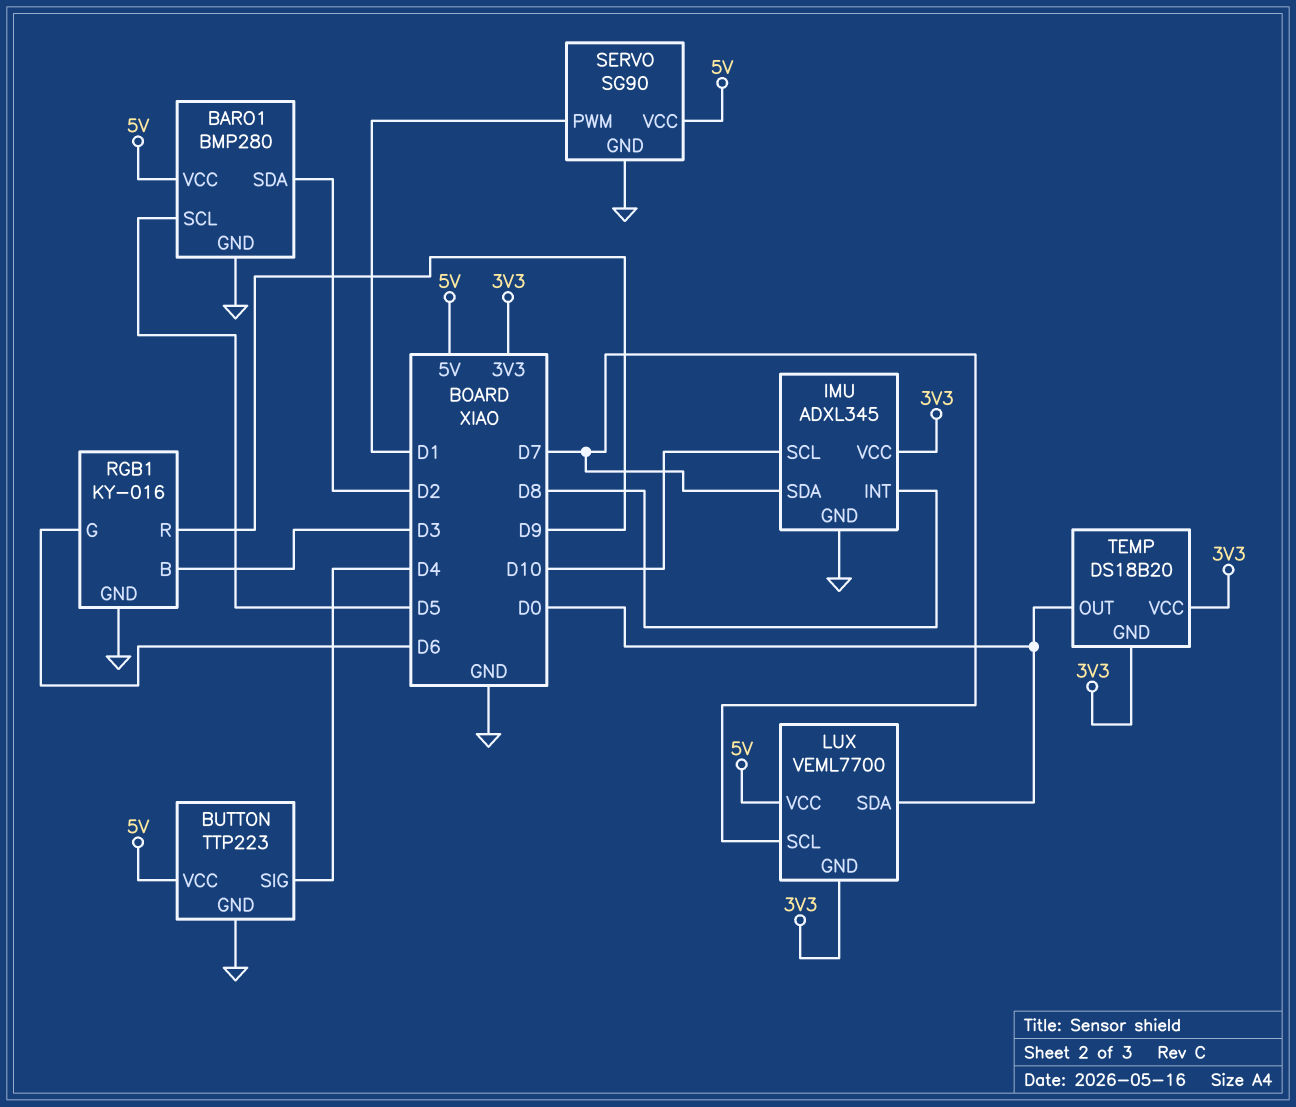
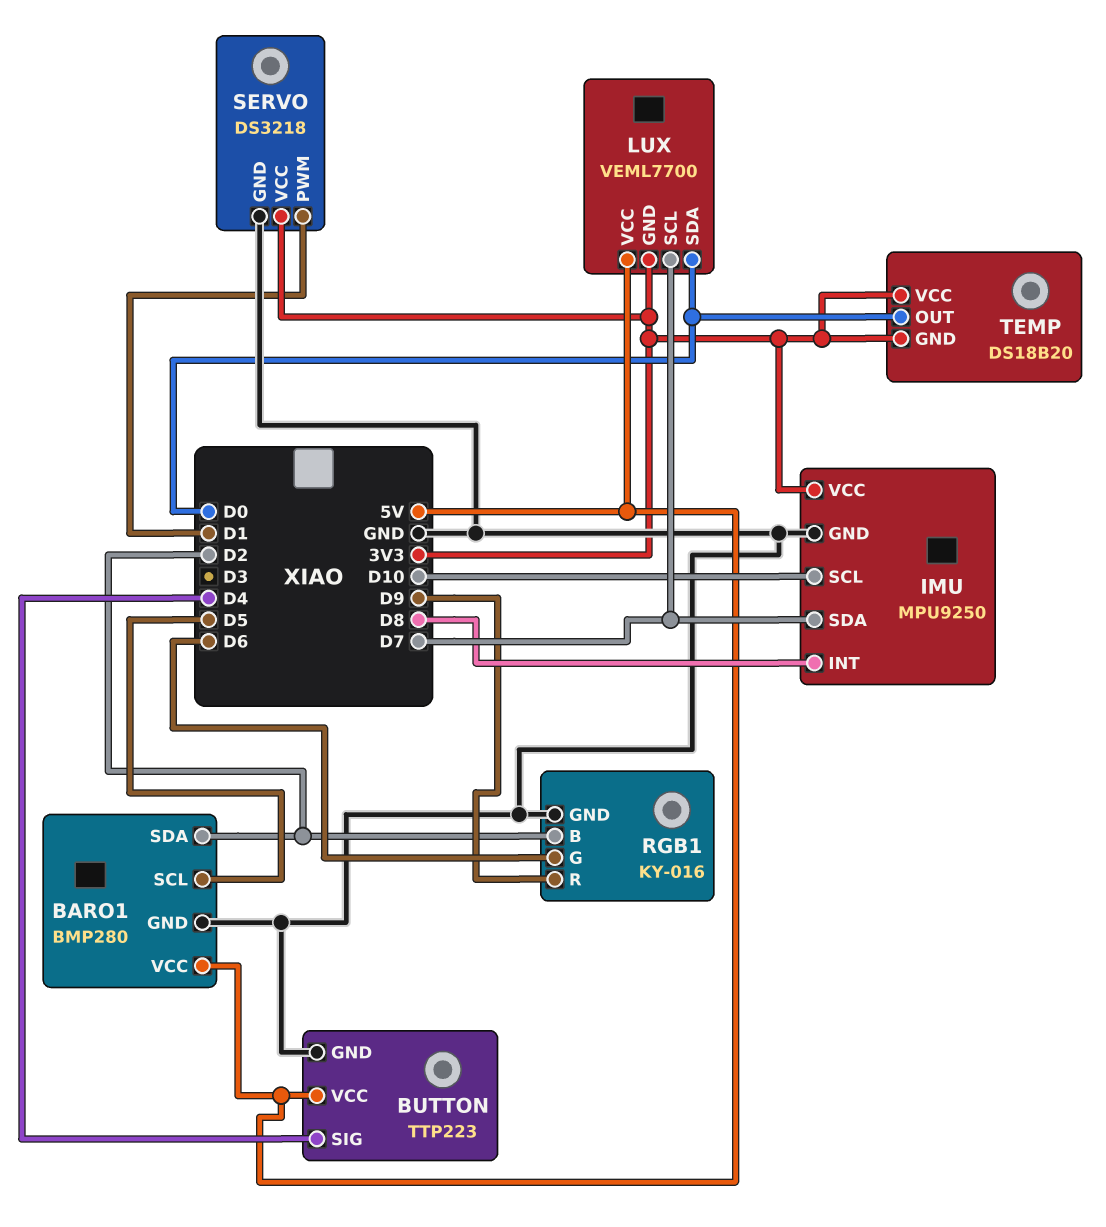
IMU: ADXL345 -> MPU9250
RGB1 pin B: D3 -> D2
SERVO: SG90 -> DS3218
SERVO pin VCC: 5V -> 3V3

